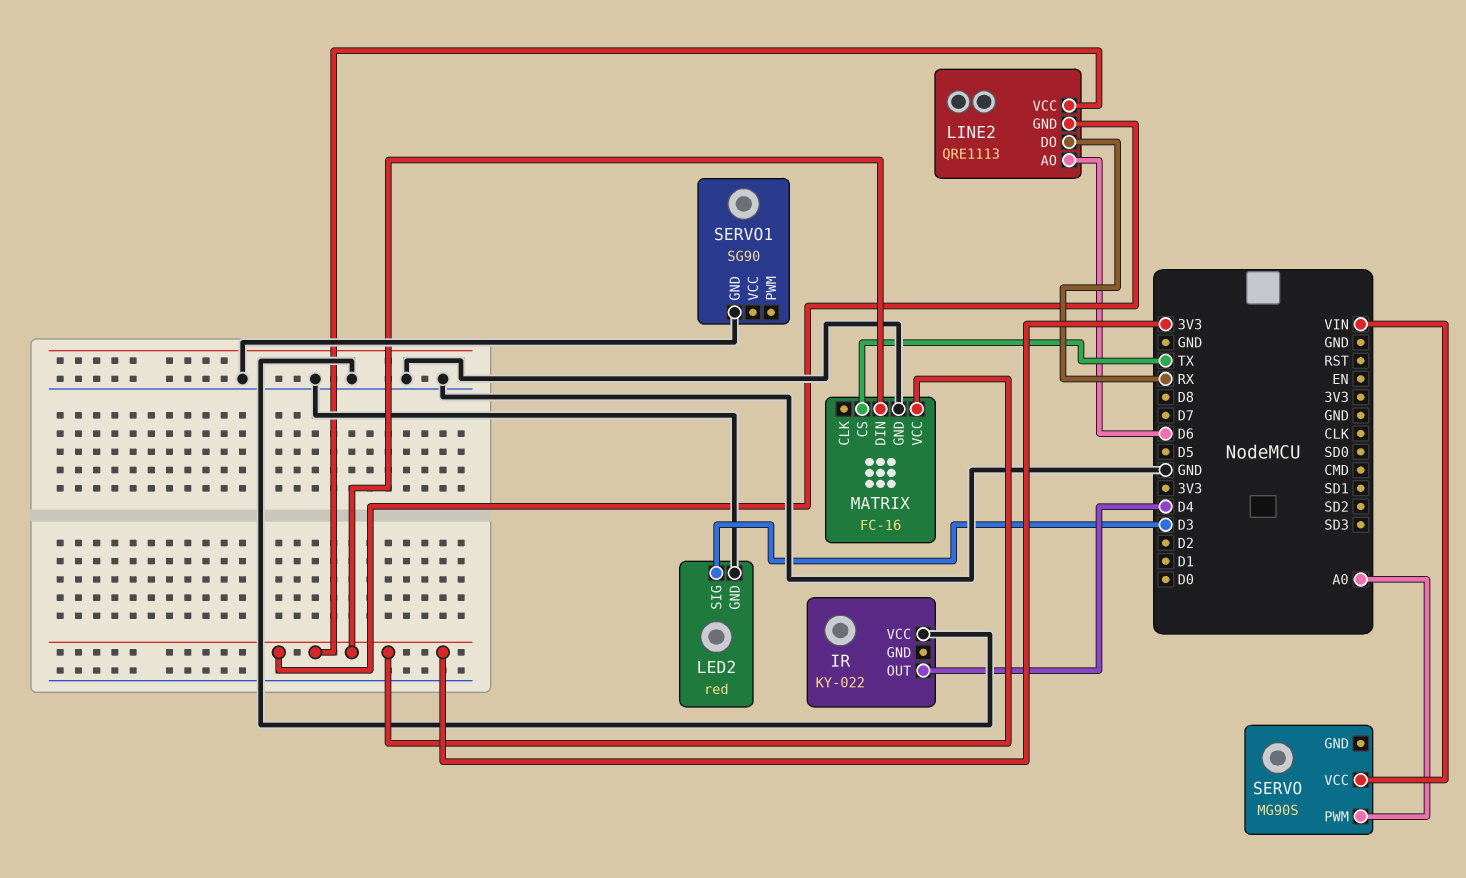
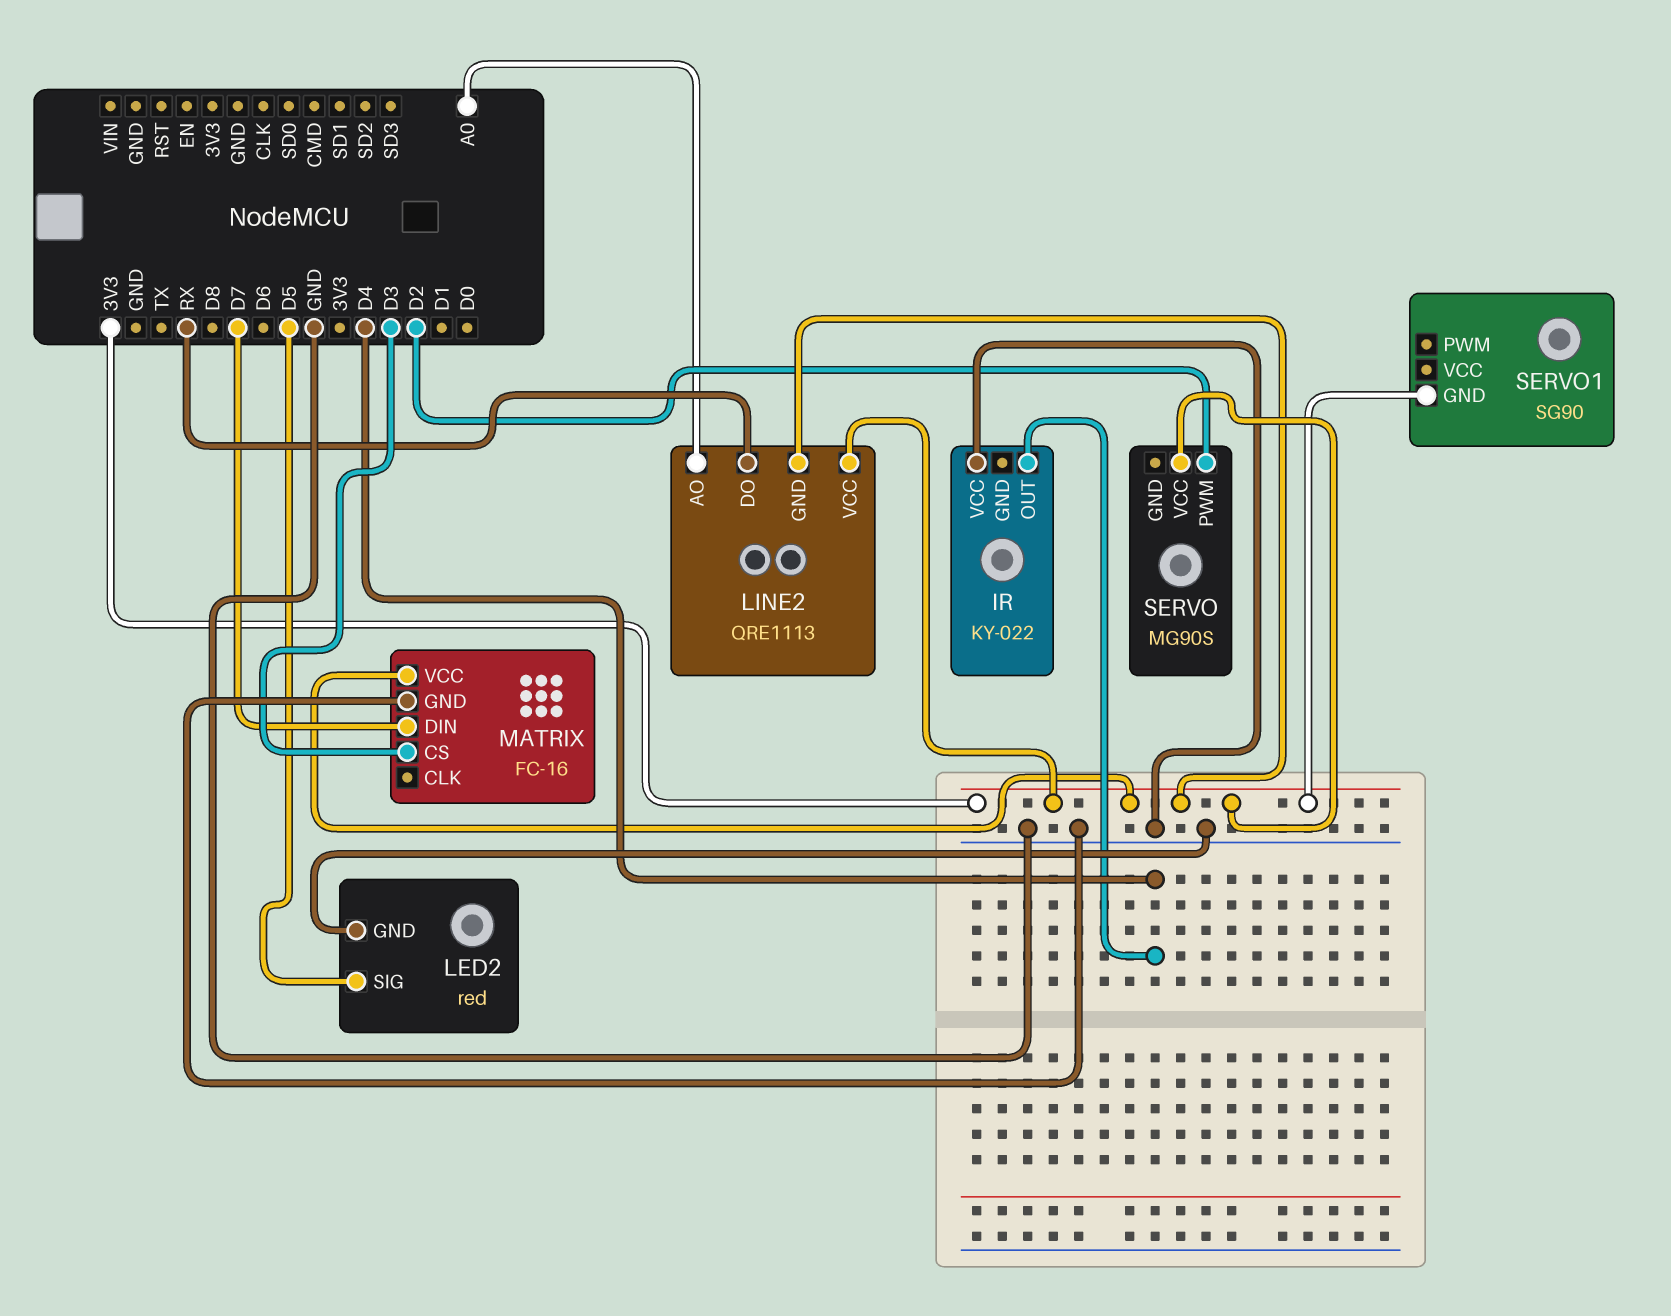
LED2 pin SIG: D3 -> D5
LINE2 pin AO: D6 -> A0
MATRIX pin CS: TX -> D3
MATRIX pin DIN: 3V3 -> D7
SERVO pin PWM: A0 -> D2
SERVO pin VCC: VIN -> 3V3
SERVO1 pin GND: GND -> 3V3

